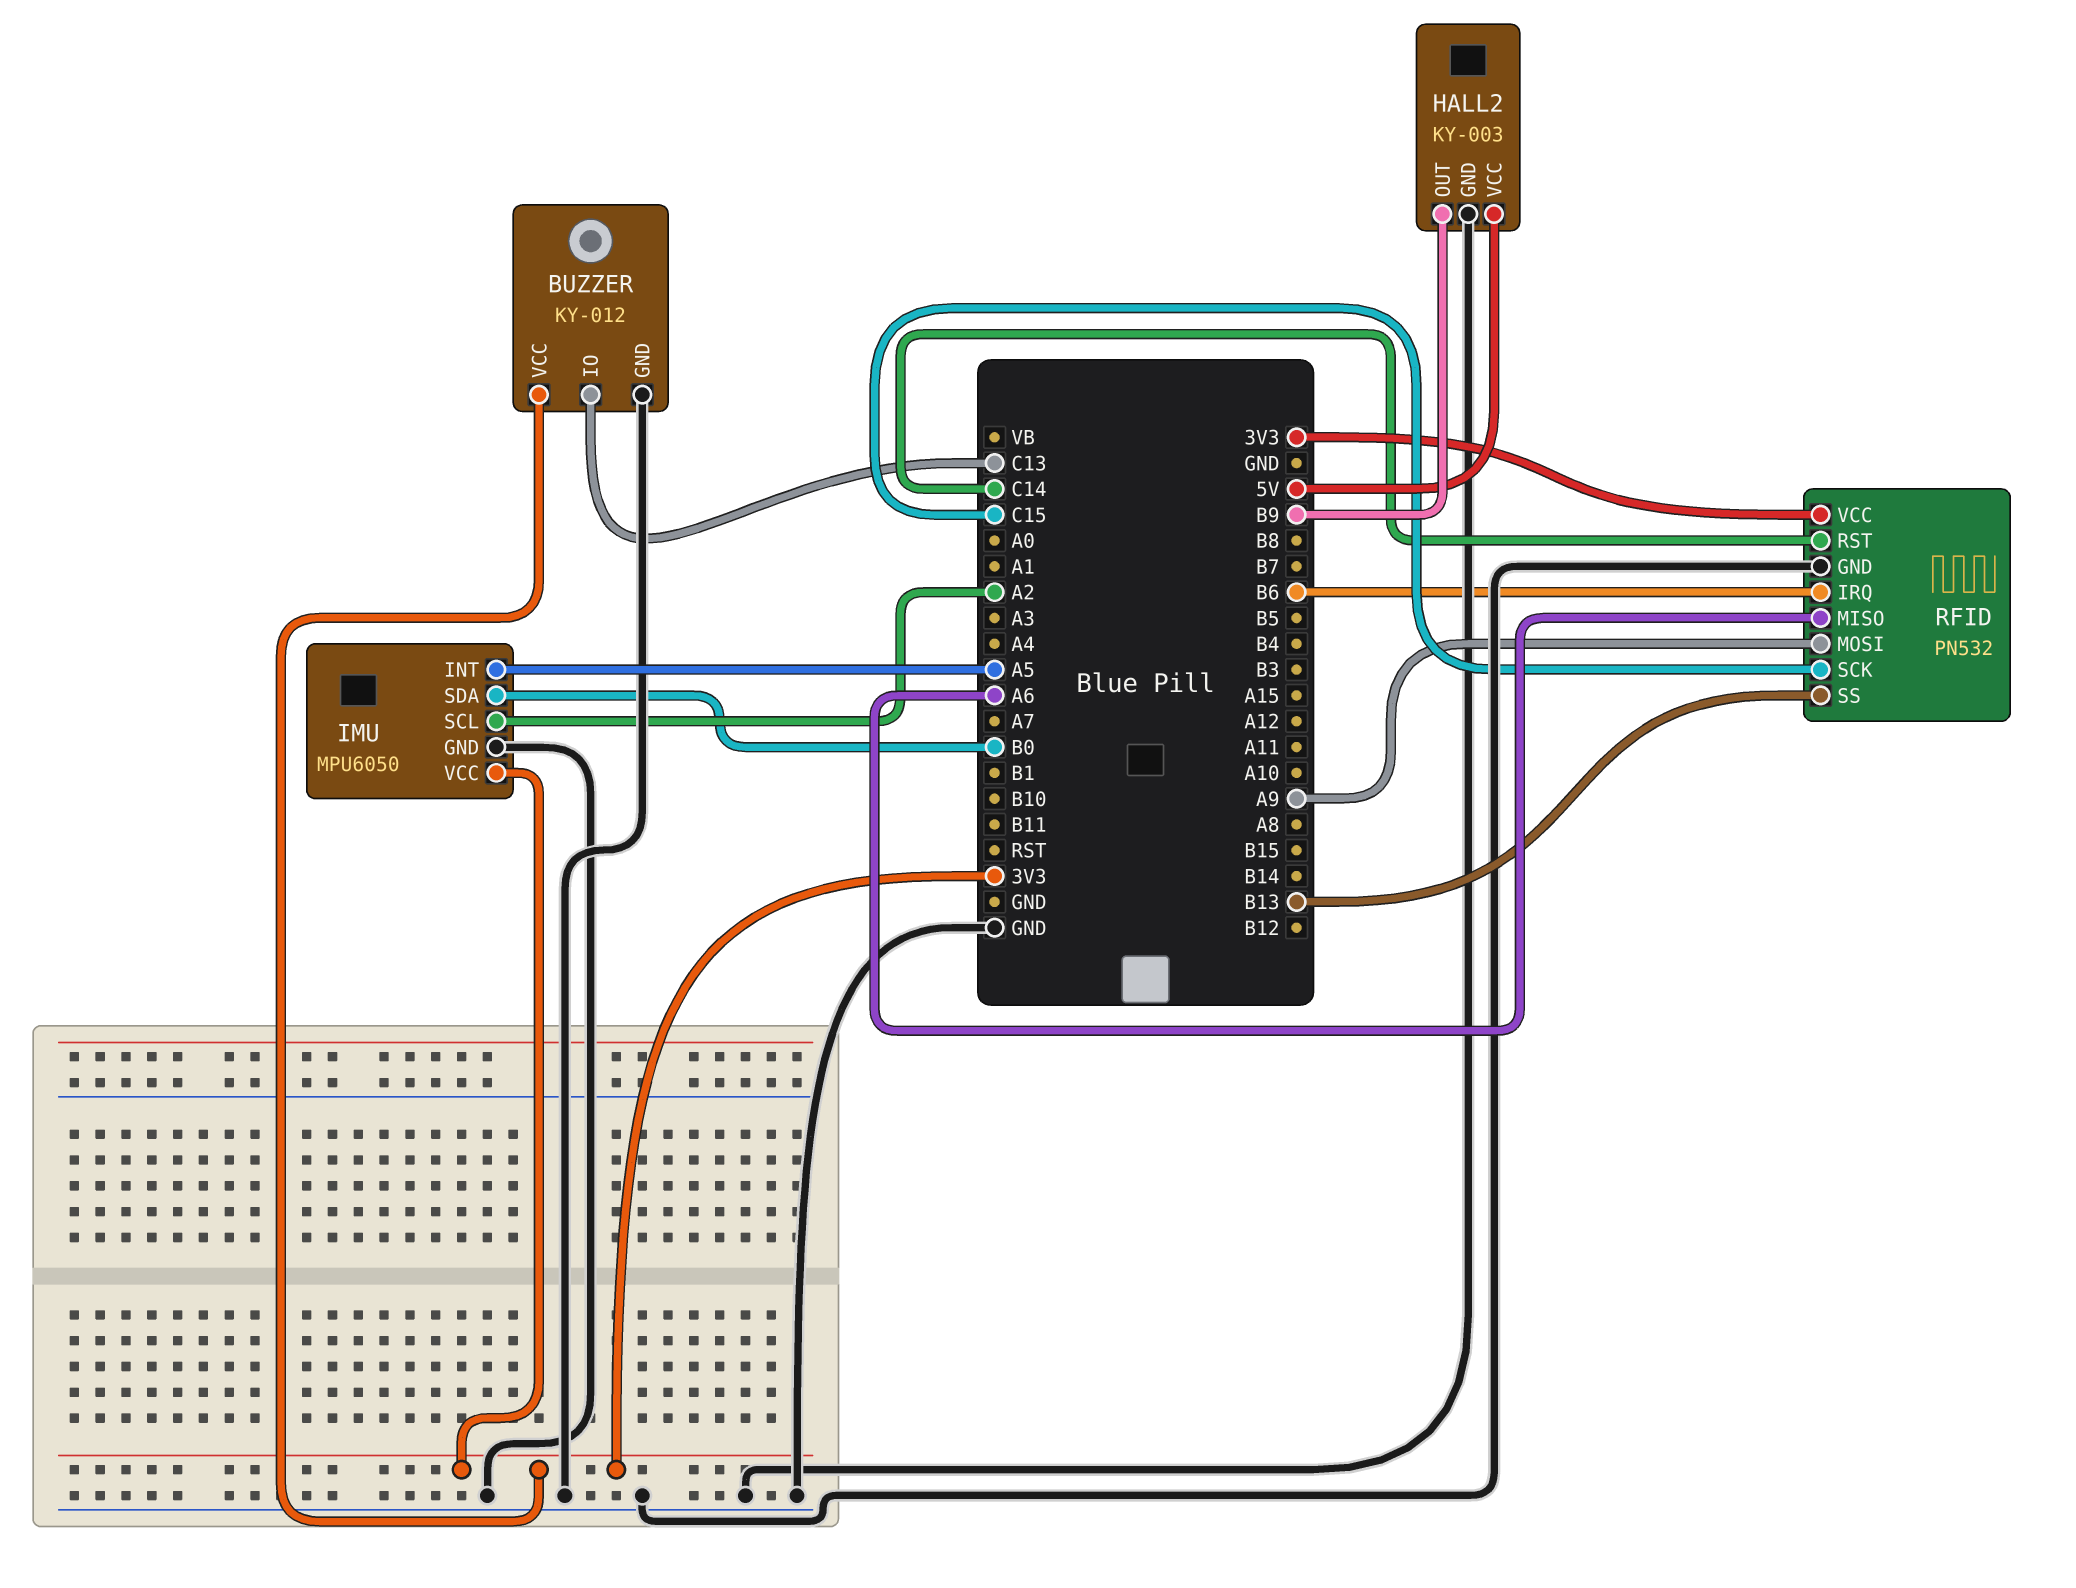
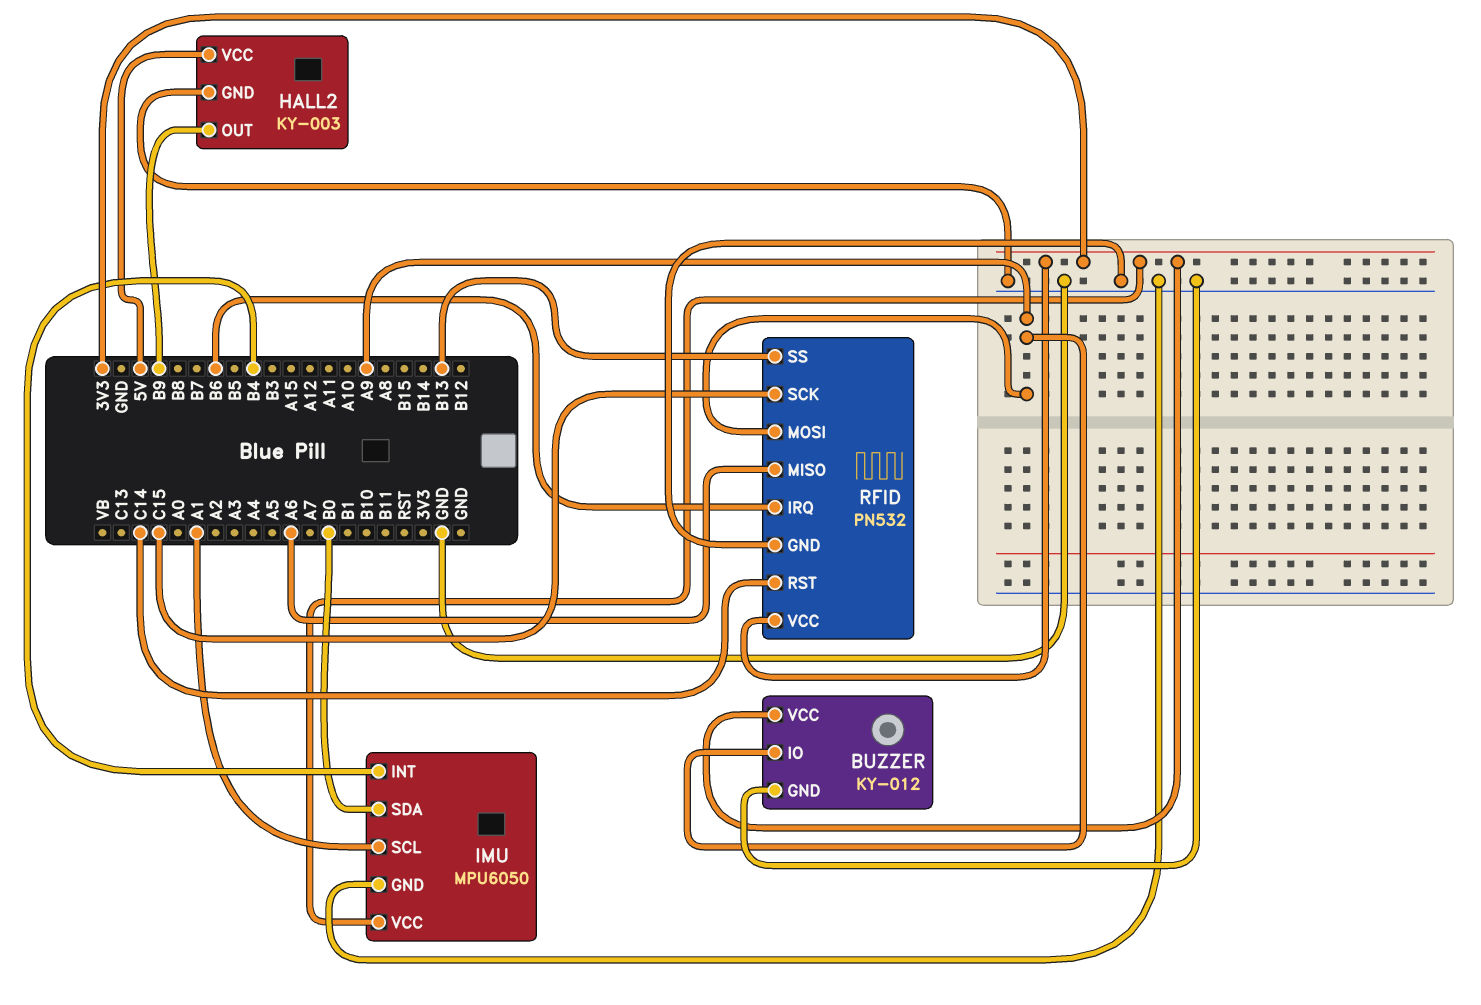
BUZZER pin IO: C13 -> A9
IMU pin INT: A5 -> B4
IMU pin SCL: A2 -> A1

